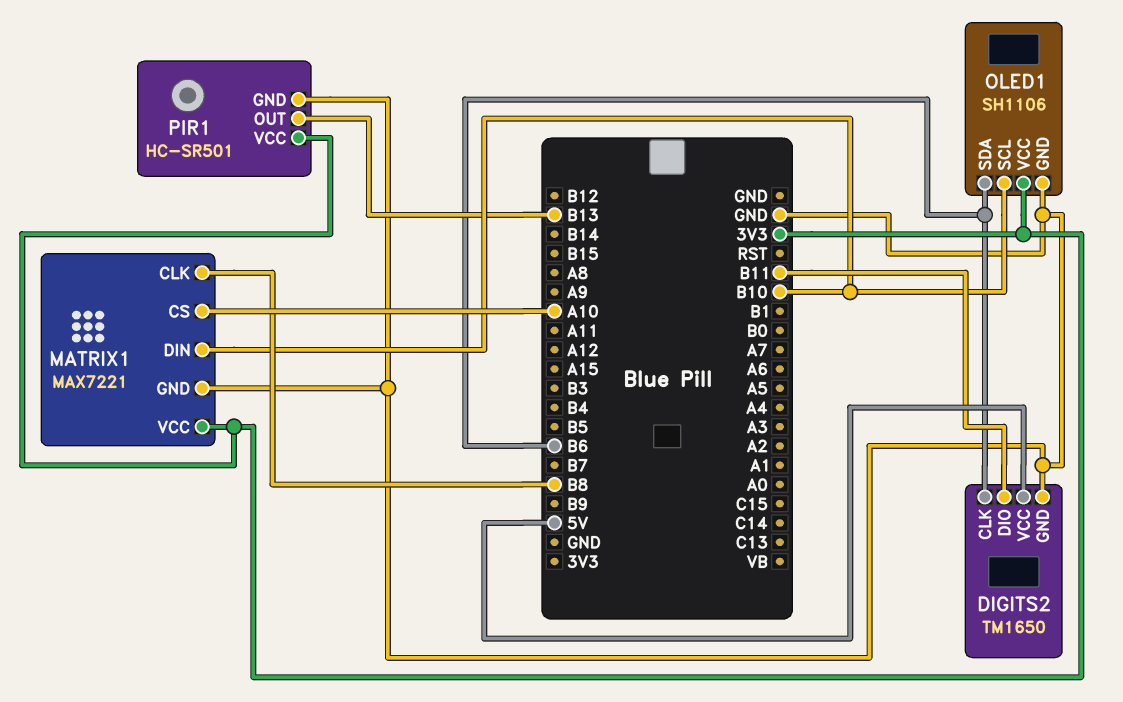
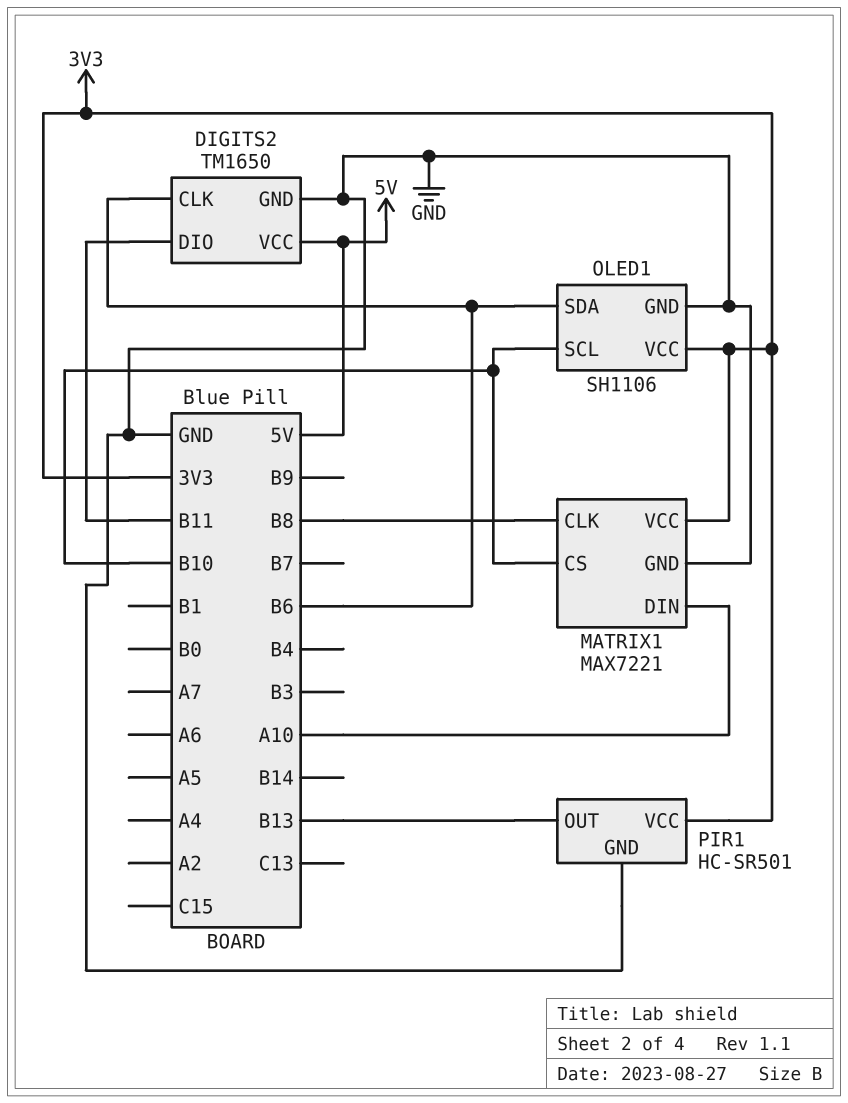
MATRIX1 pin CS: A10 -> B10
MATRIX1 pin DIN: B10 -> A10

